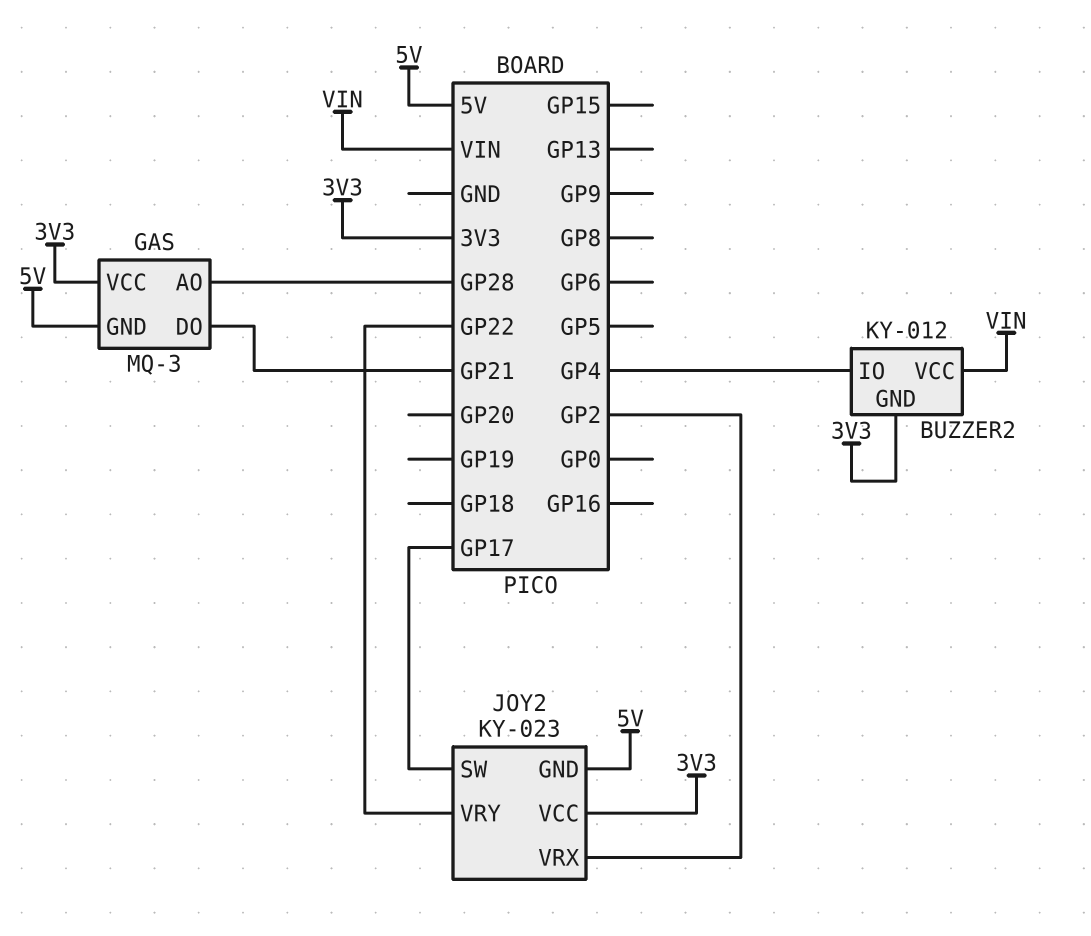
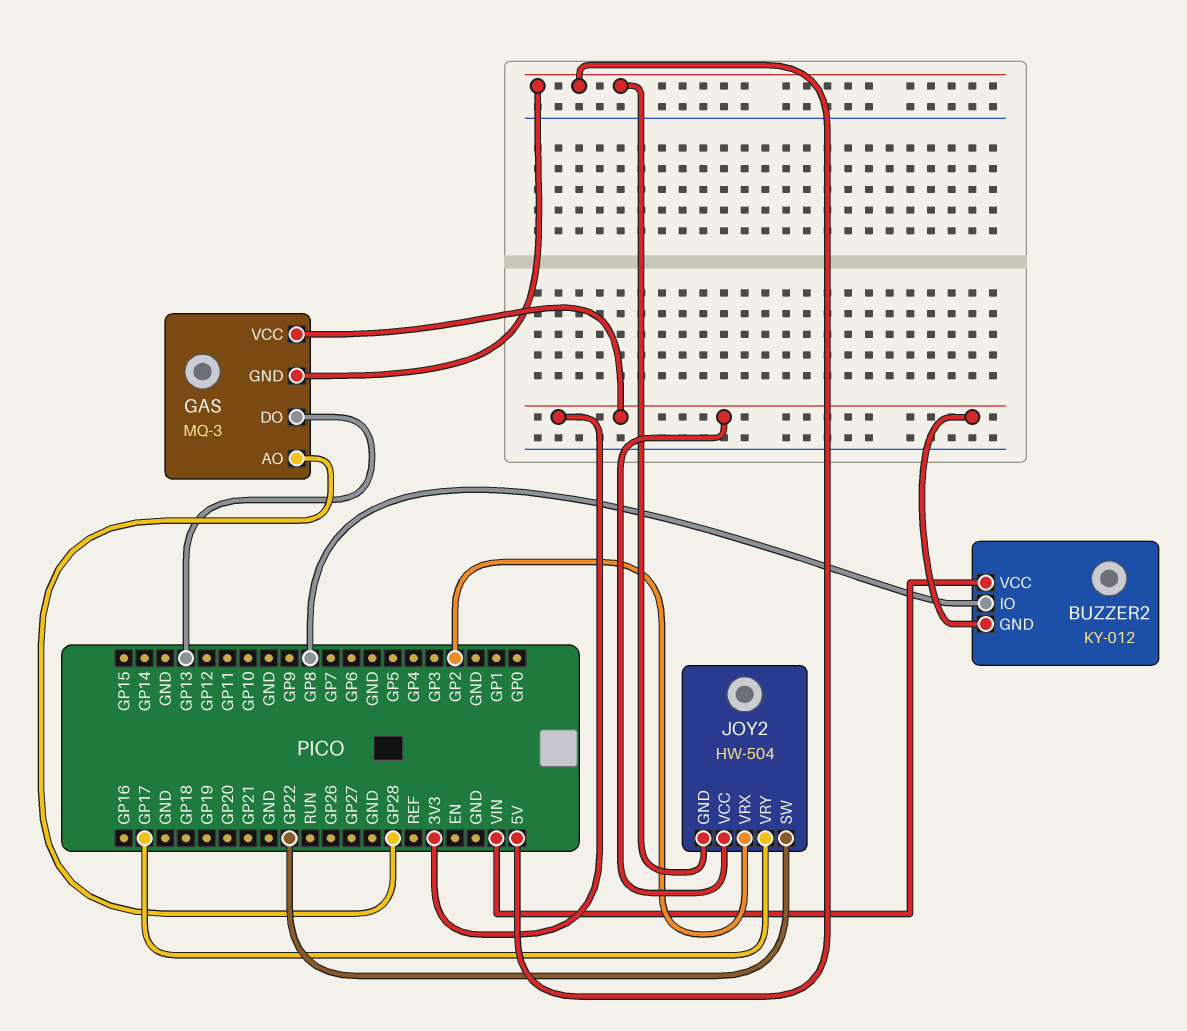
BUZZER2 pin IO: GP4 -> GP8
GAS pin DO: GP21 -> GP13
JOY2: KY-023 -> HW-504
JOY2 pin SW: GP17 -> GP22
JOY2 pin VRY: GP22 -> GP17

